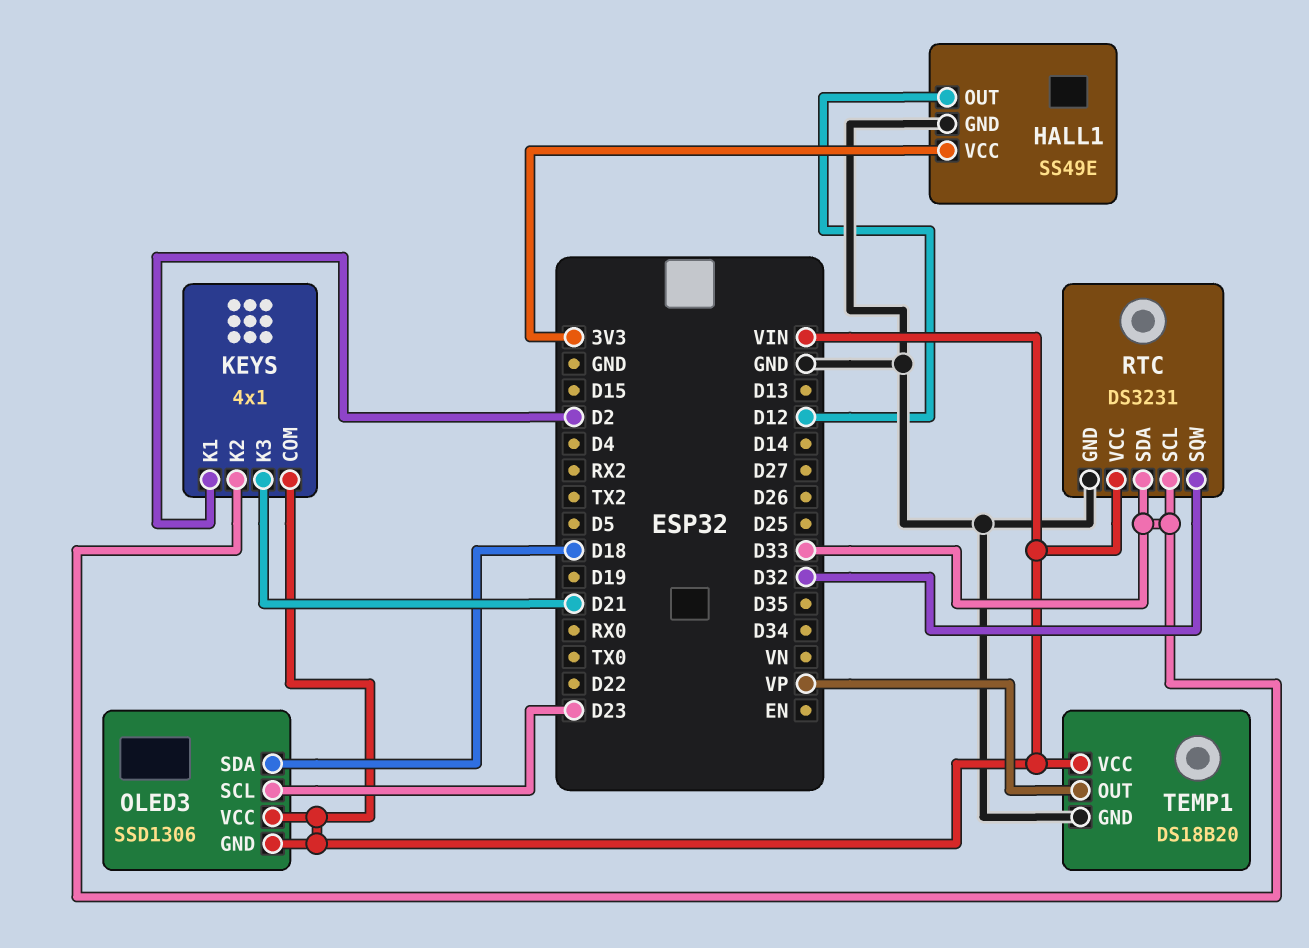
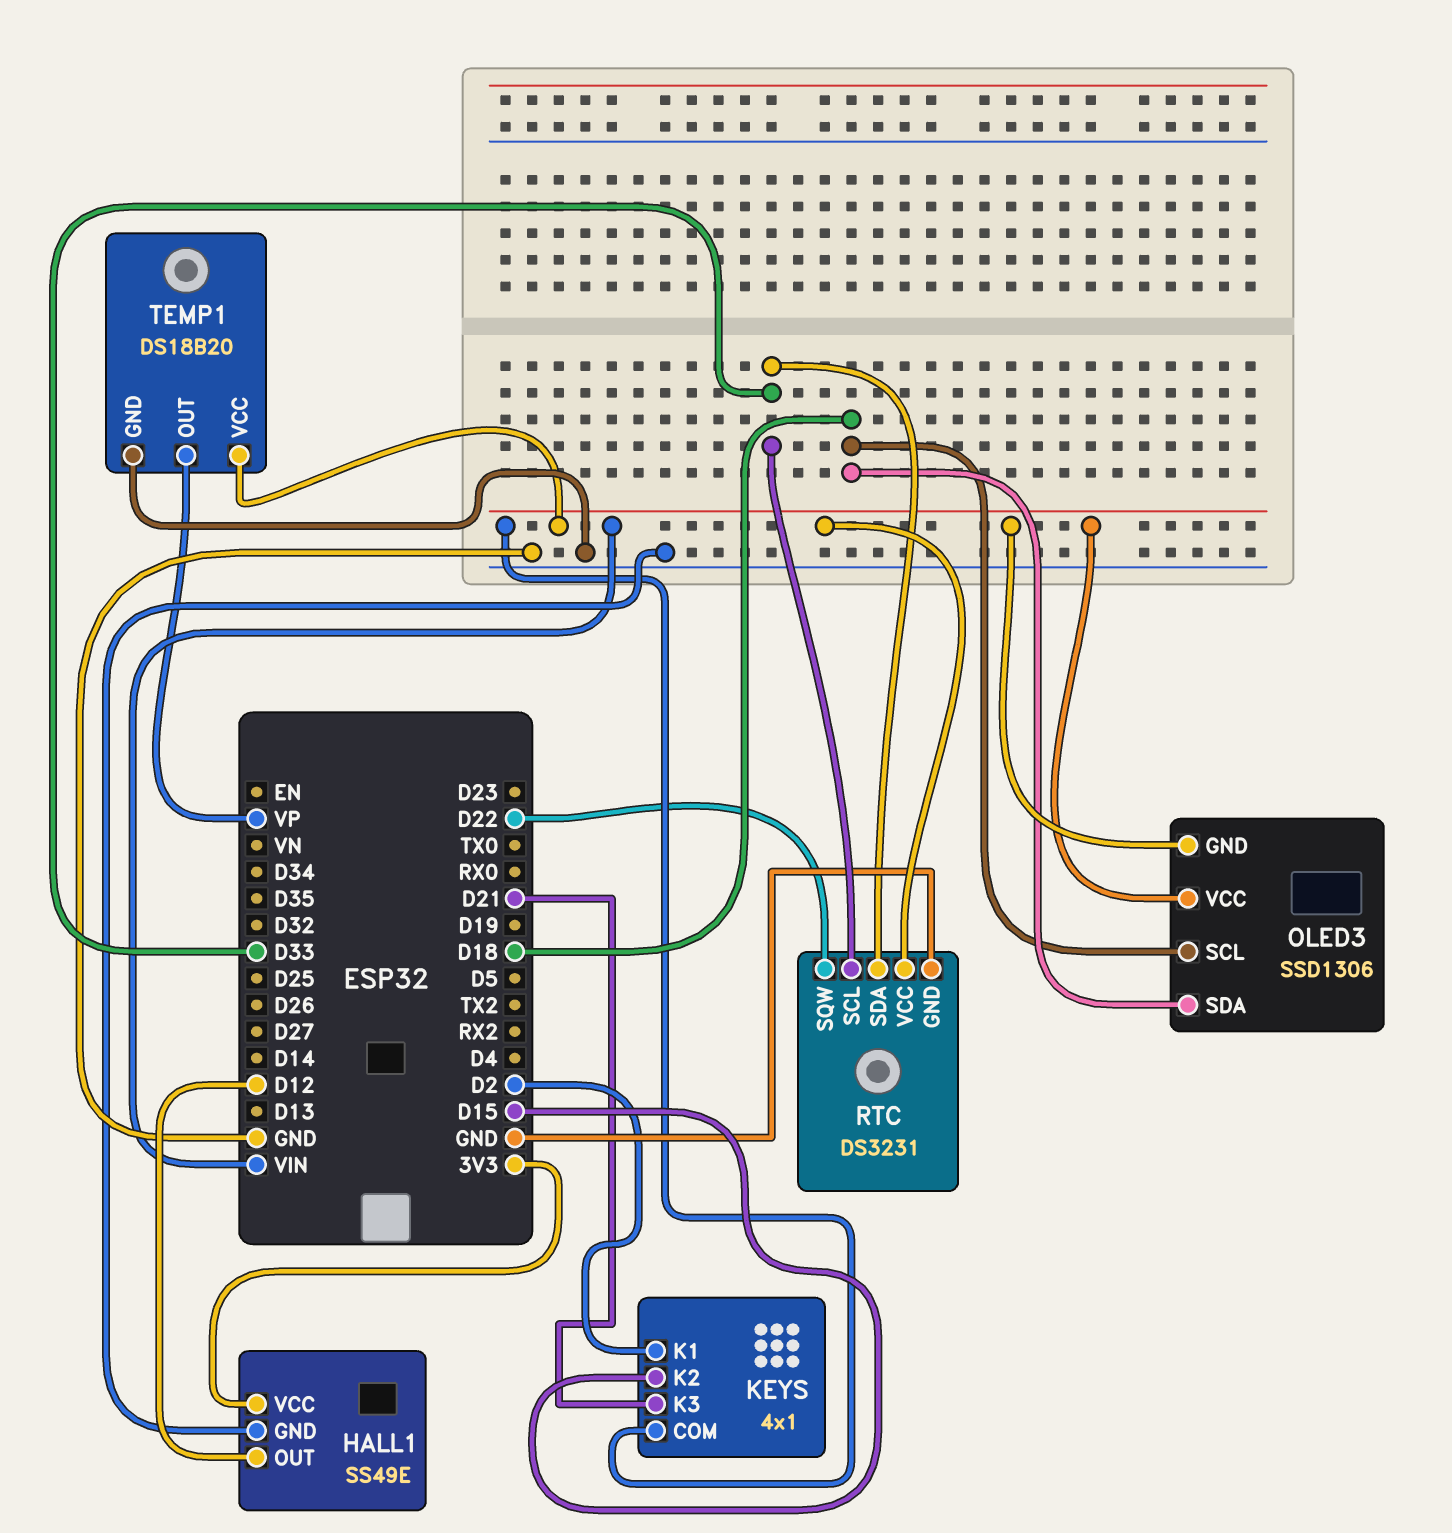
KEYS pin K2: D33 -> D15
OLED3 pin SCL: D23 -> D18
RTC pin SQW: D32 -> D22

